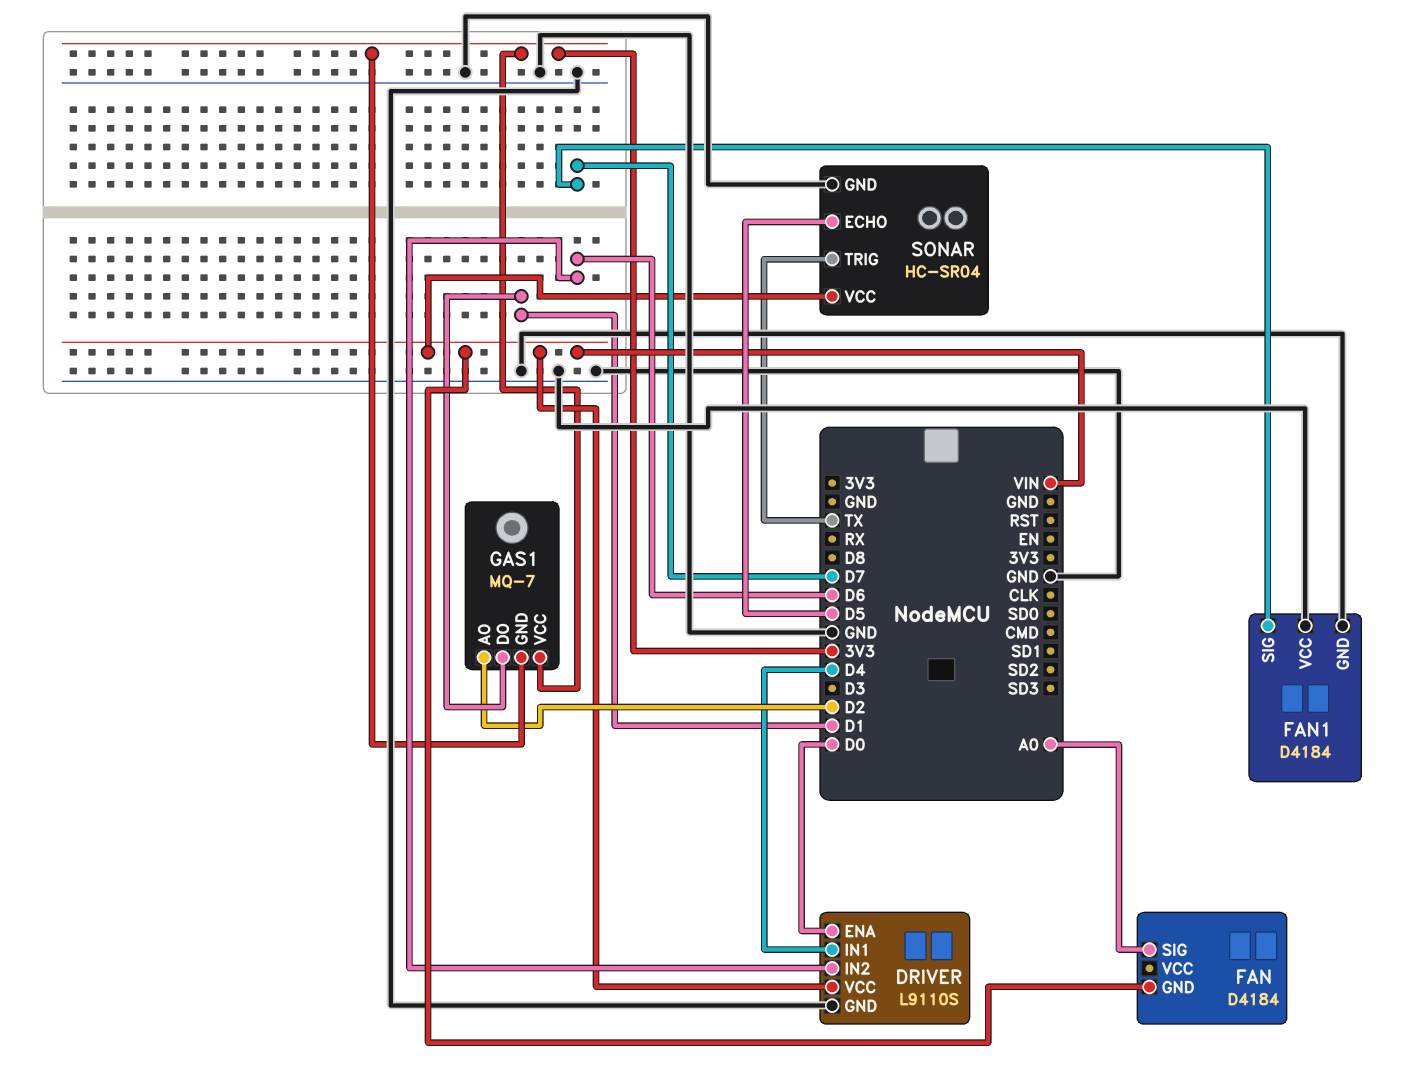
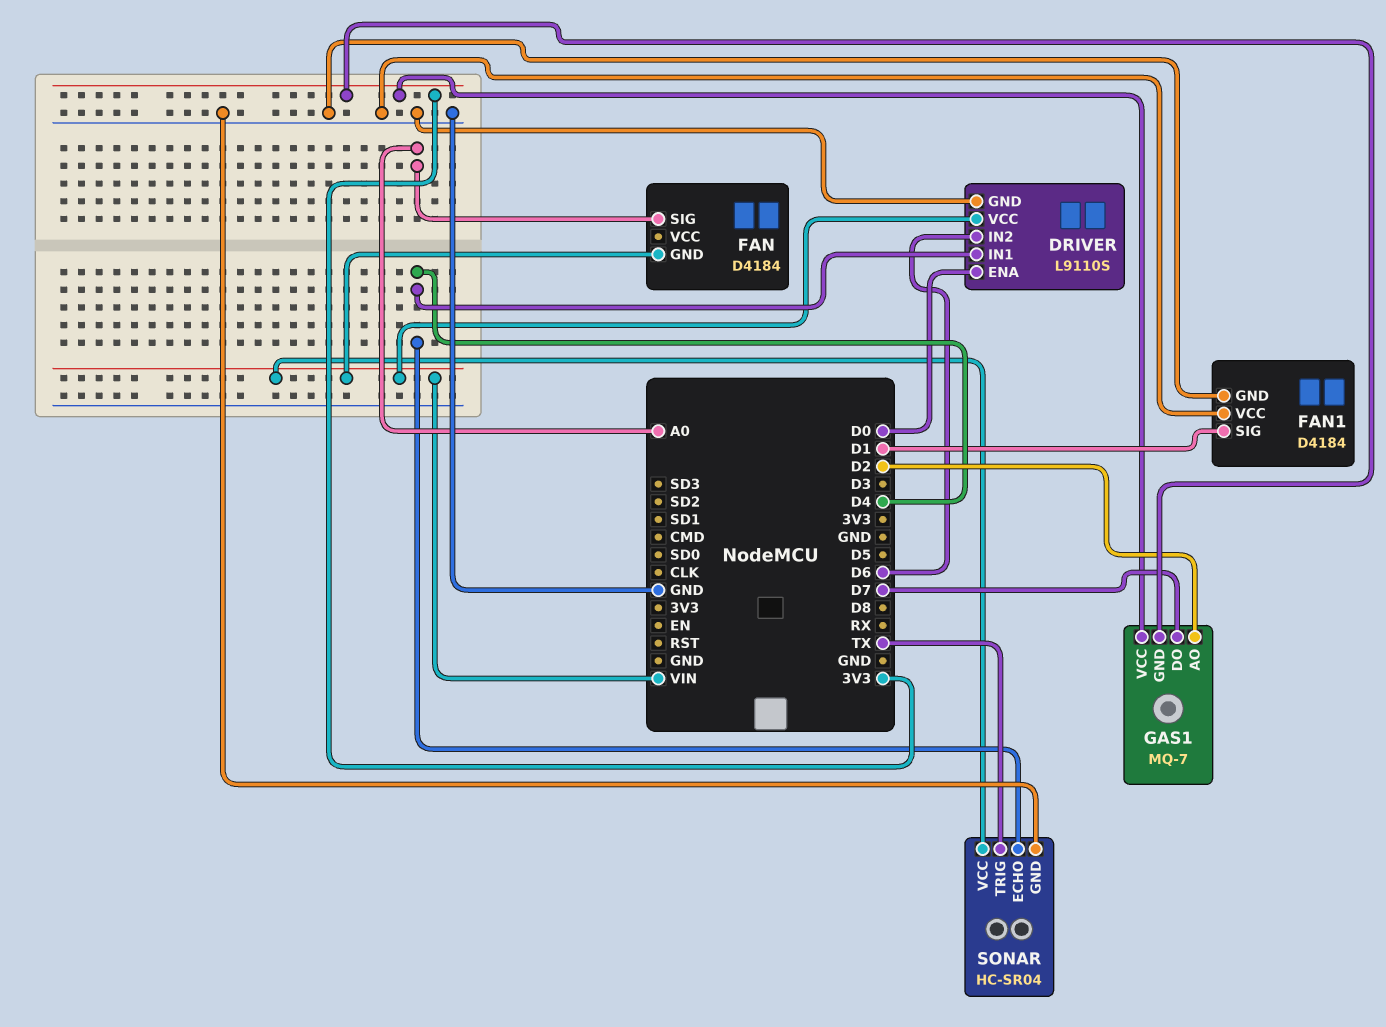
FAN1 pin SIG: D7 -> D1
GAS1 pin DO: D1 -> D7
SONAR pin ECHO: D5 -> D4

